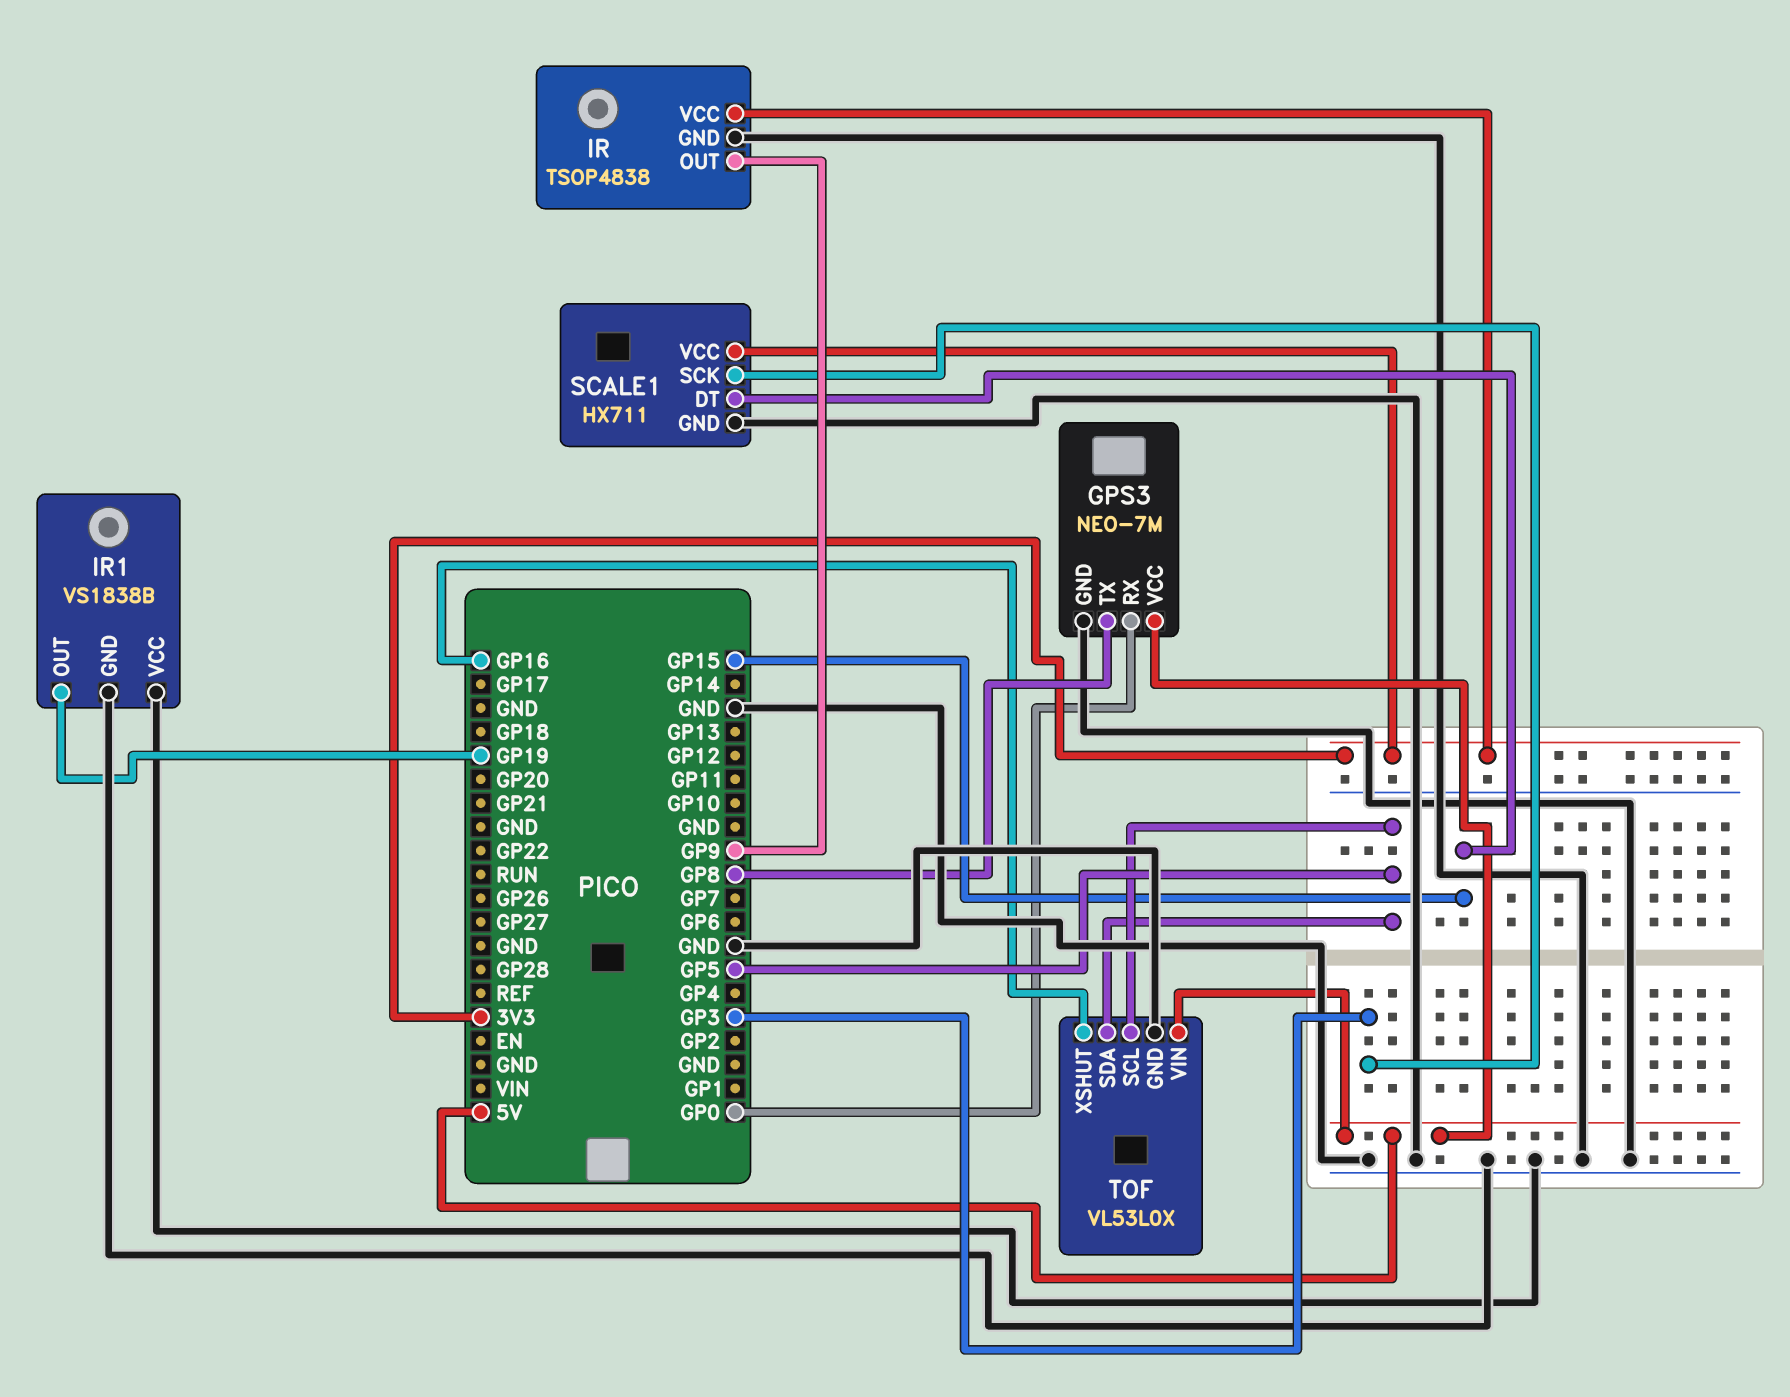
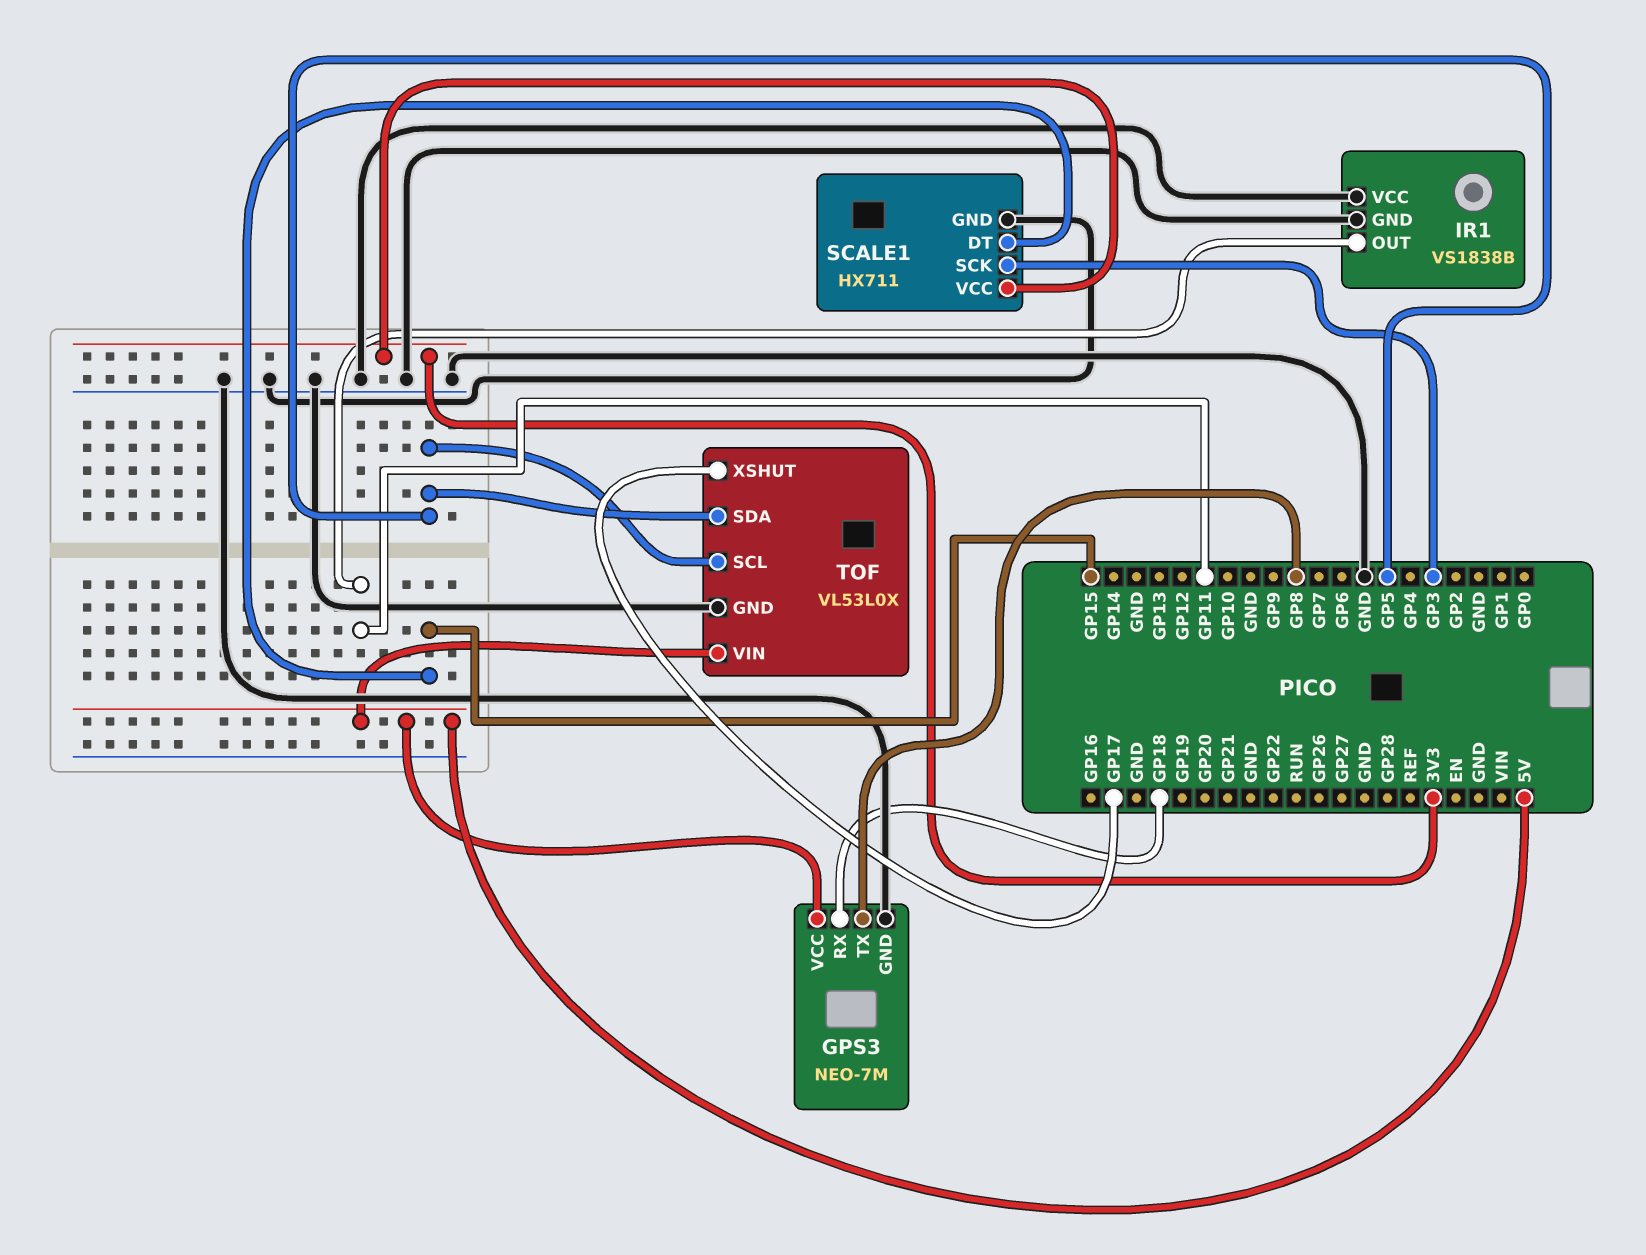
GPS3 pin RX: GP0 -> GP18
IR: TSOP4838 -> none
IR pin GND: GND -> none
IR pin OUT: GP9 -> none
IR pin VCC: 3V3 -> none
IR1 pin OUT: GP19 -> GP11
TOF pin XSHUT: GP16 -> GP17

